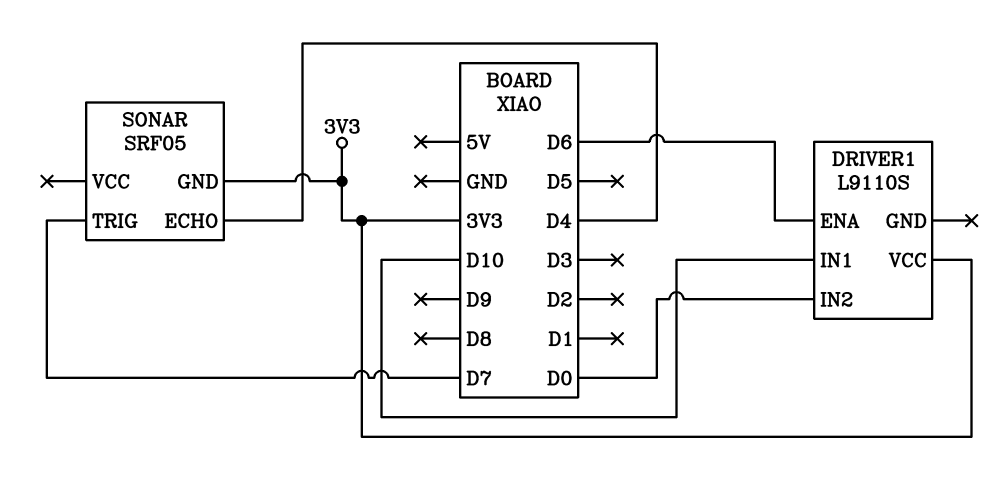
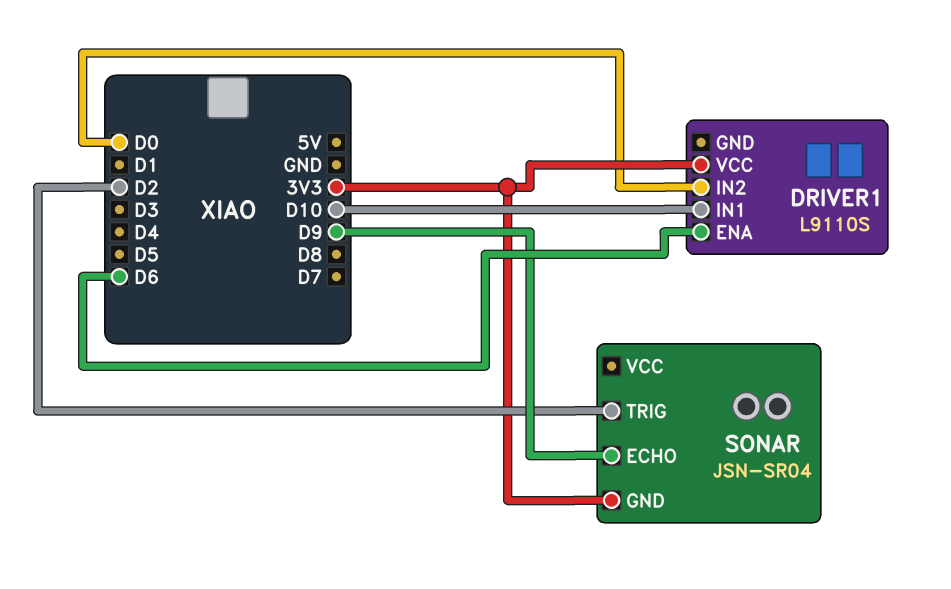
SONAR: SRF05 -> JSN-SR04
SONAR pin ECHO: D4 -> D9
SONAR pin TRIG: D7 -> D2

